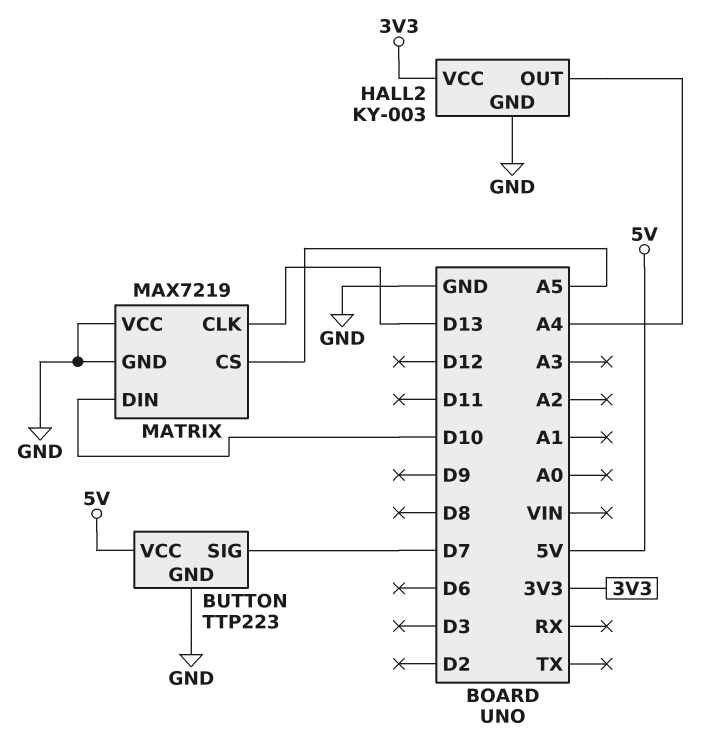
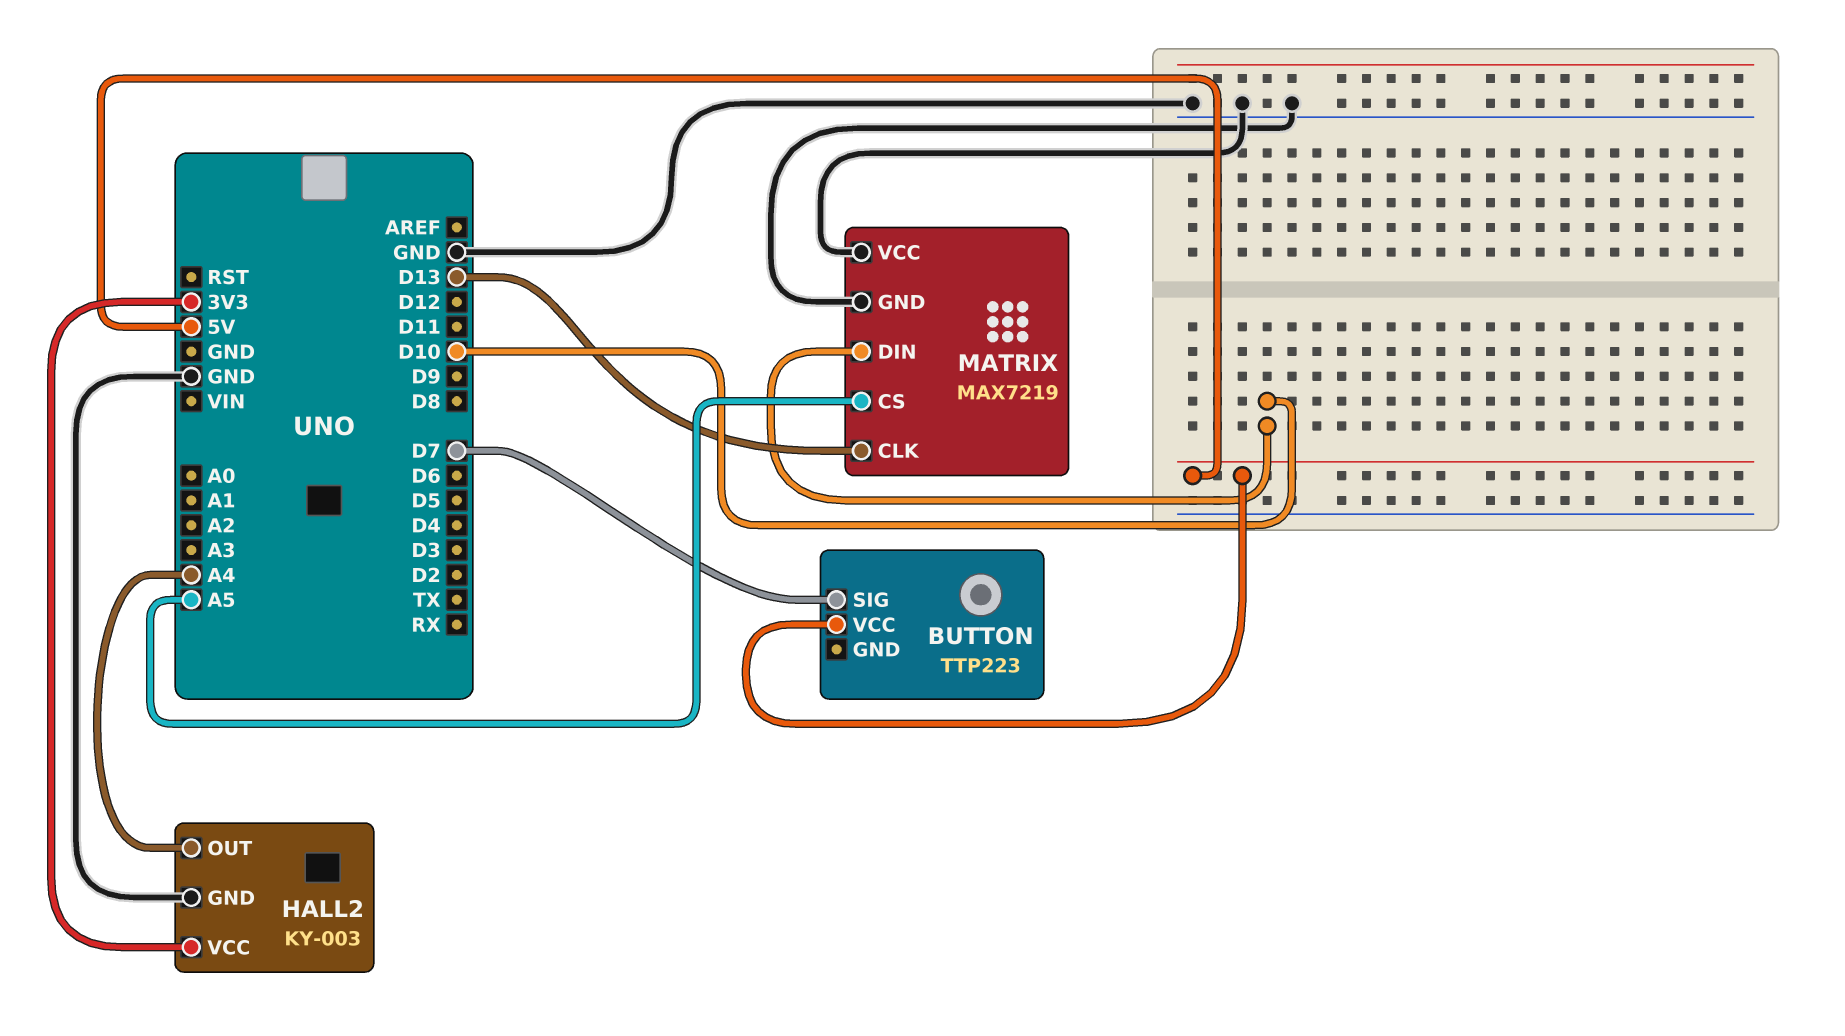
BUTTON pin GND: GND -> none

